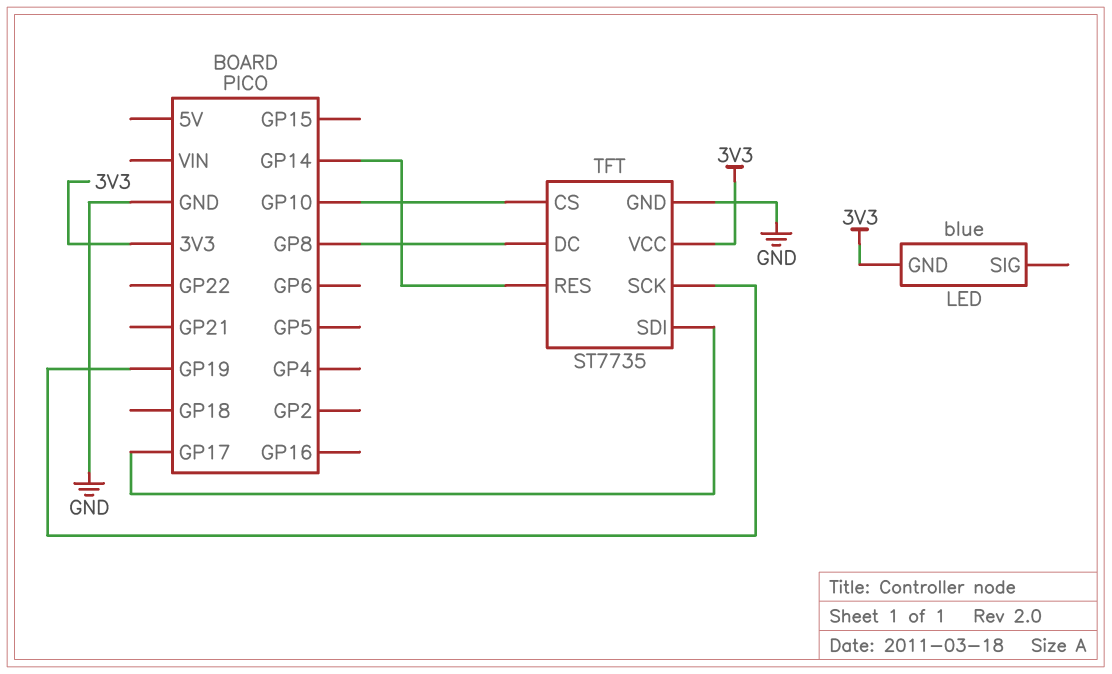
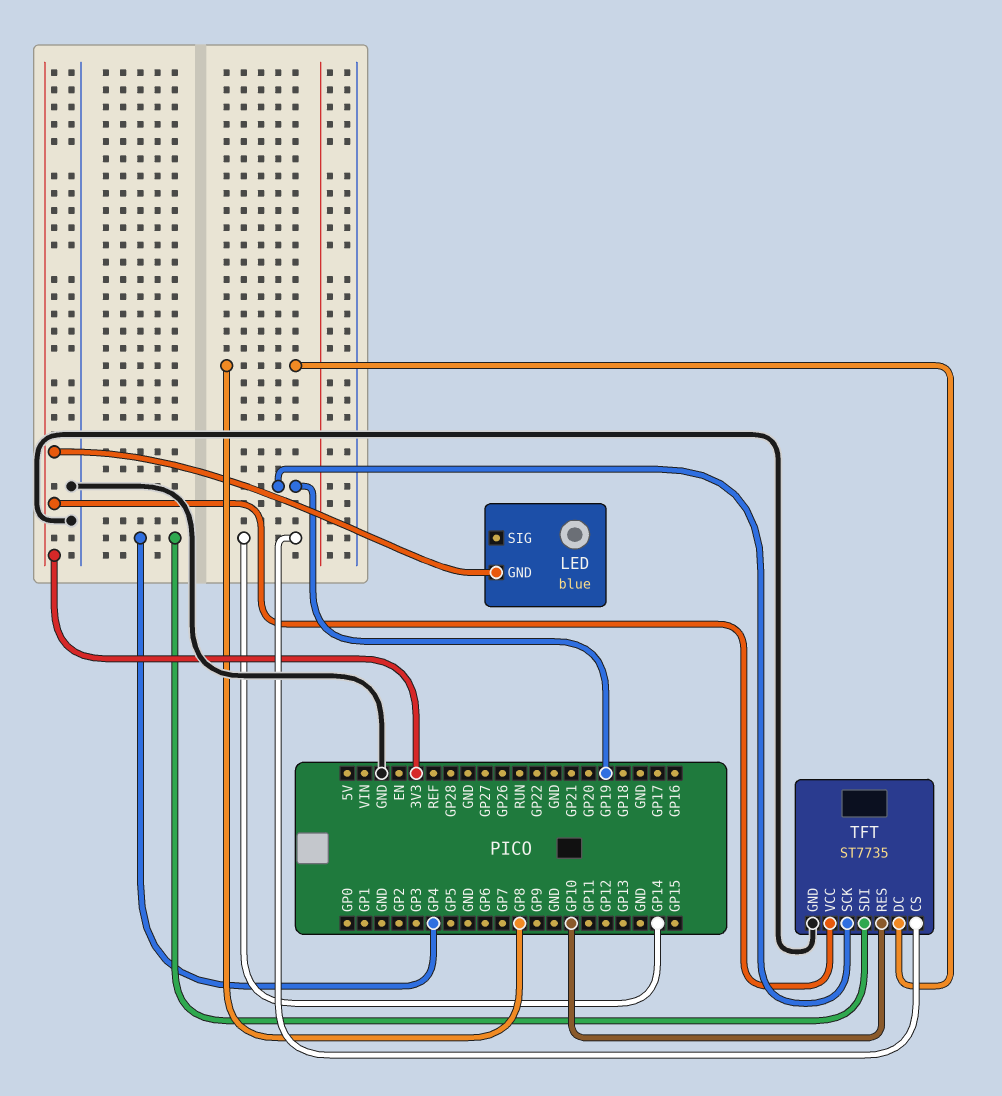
TFT pin CS: GP10 -> GP14
TFT pin RES: GP14 -> GP10
TFT pin SDI: GP17 -> GP4

